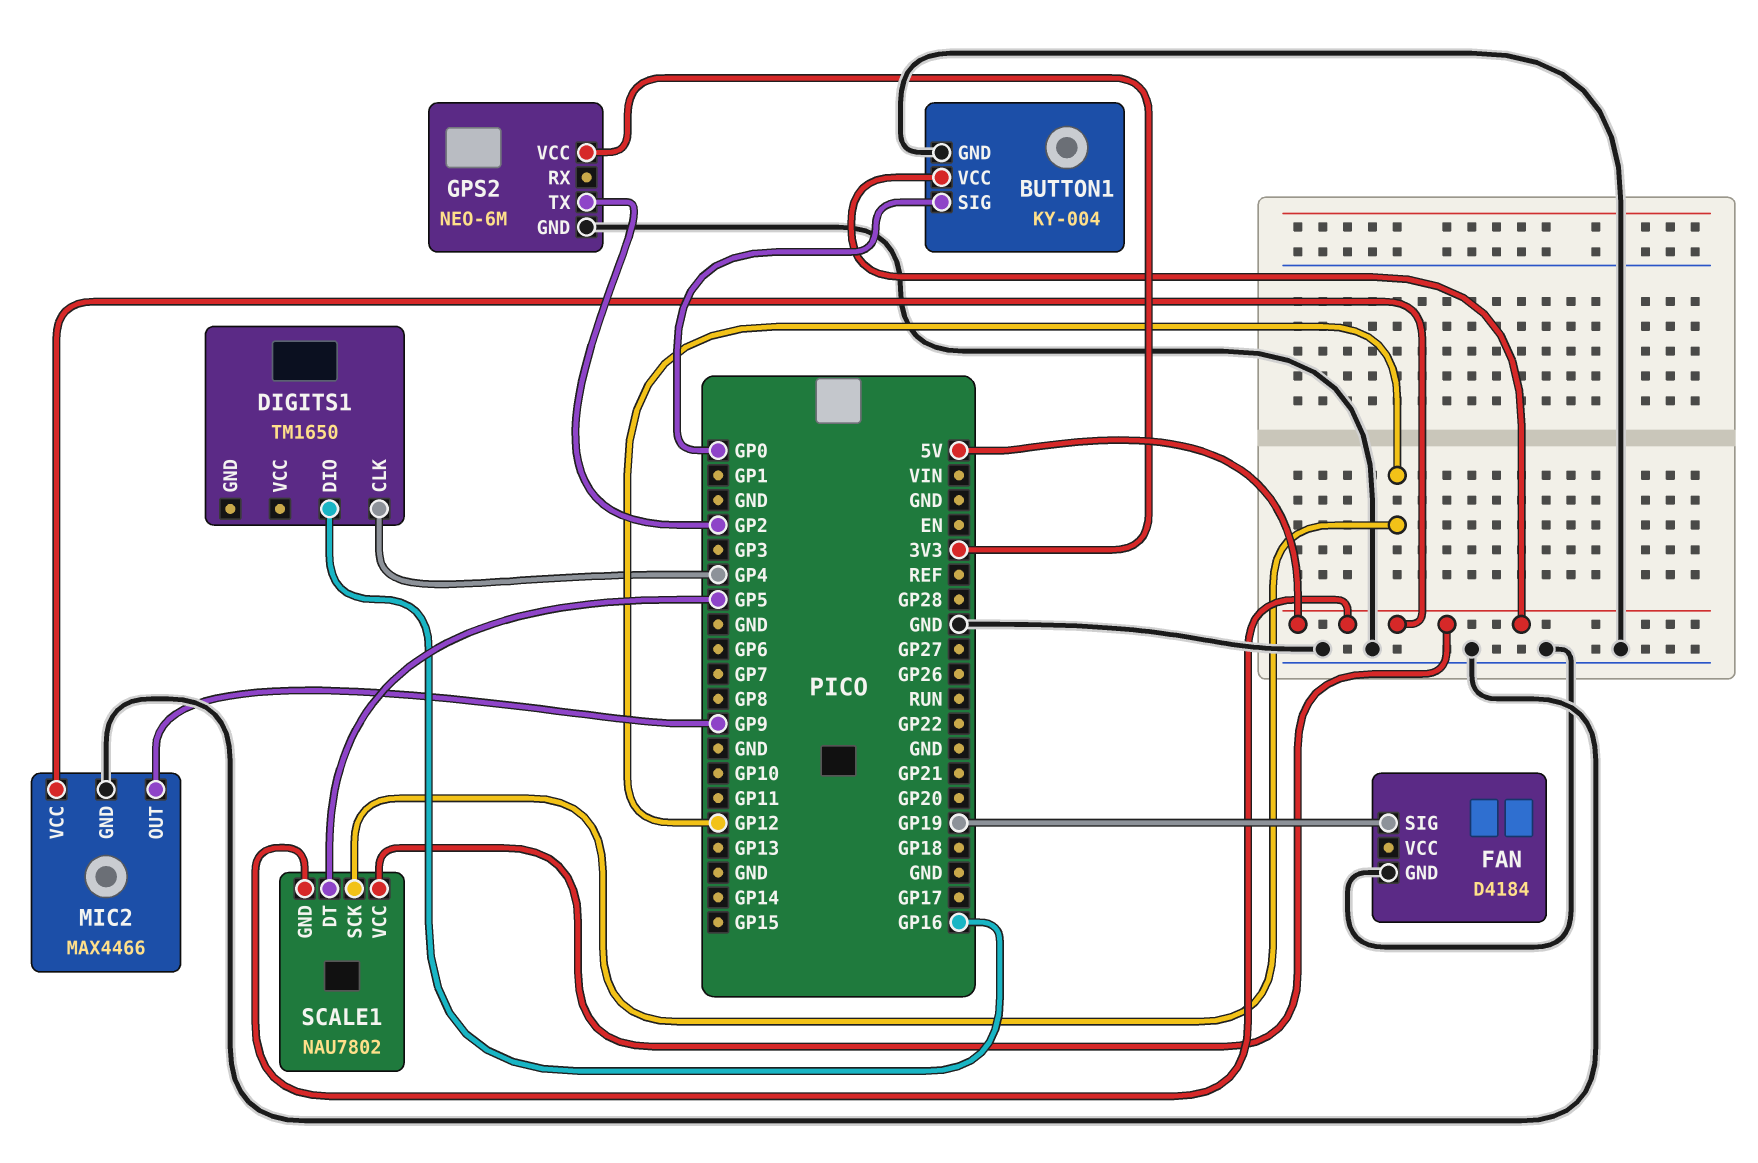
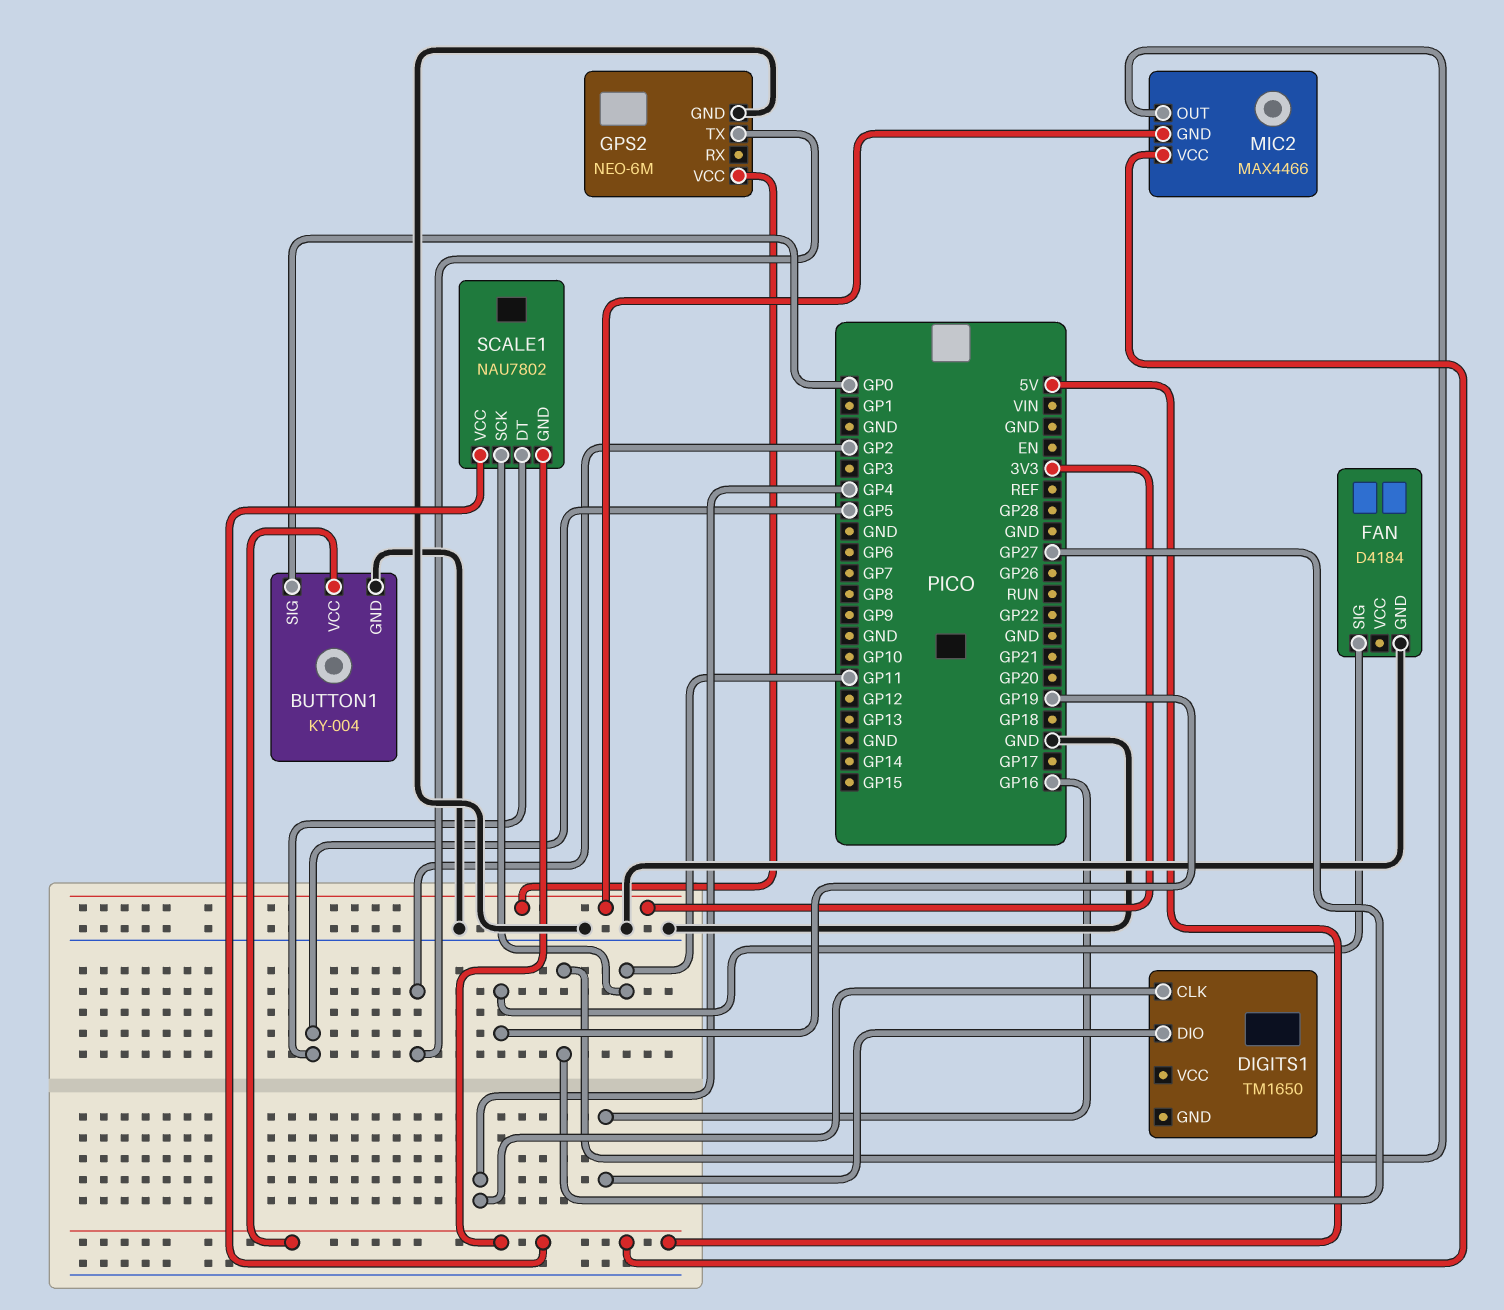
MIC2 pin GND: GND -> 3V3
MIC2 pin OUT: GP9 -> GP27
SCALE1 pin SCK: GP12 -> GP11

